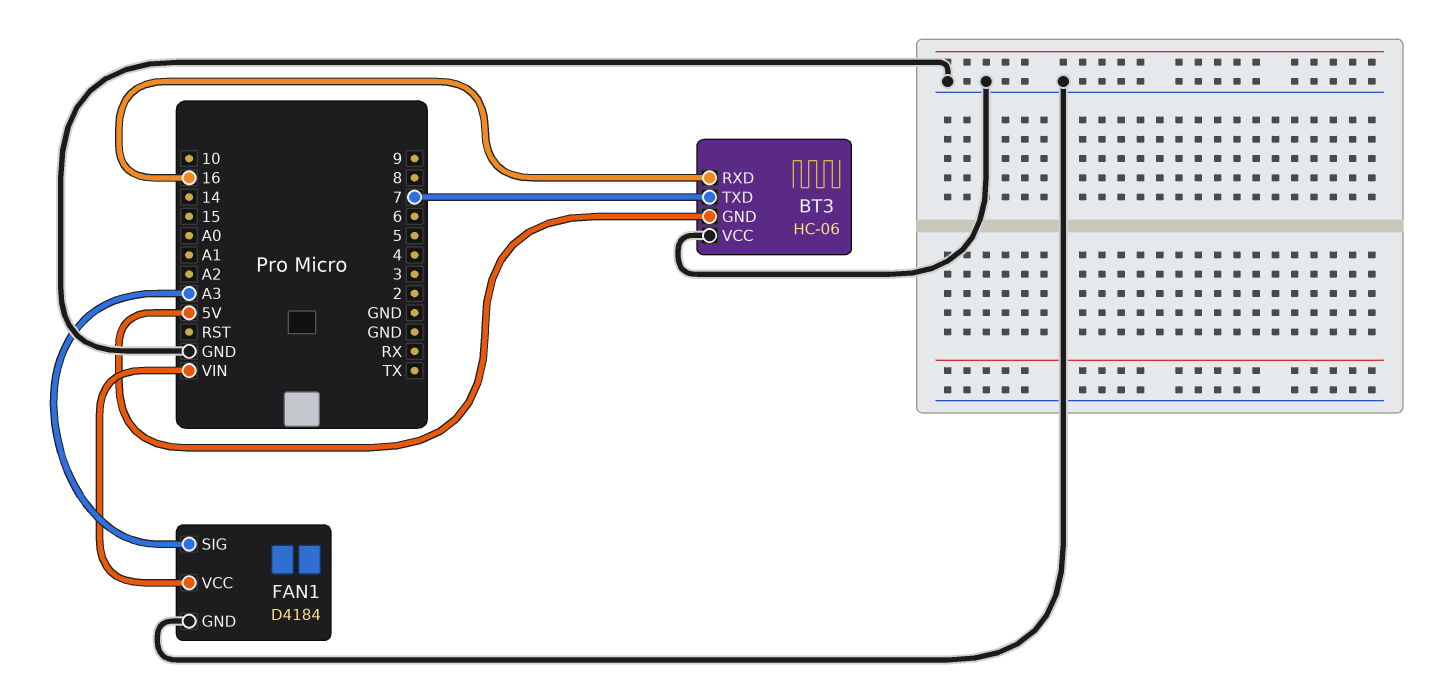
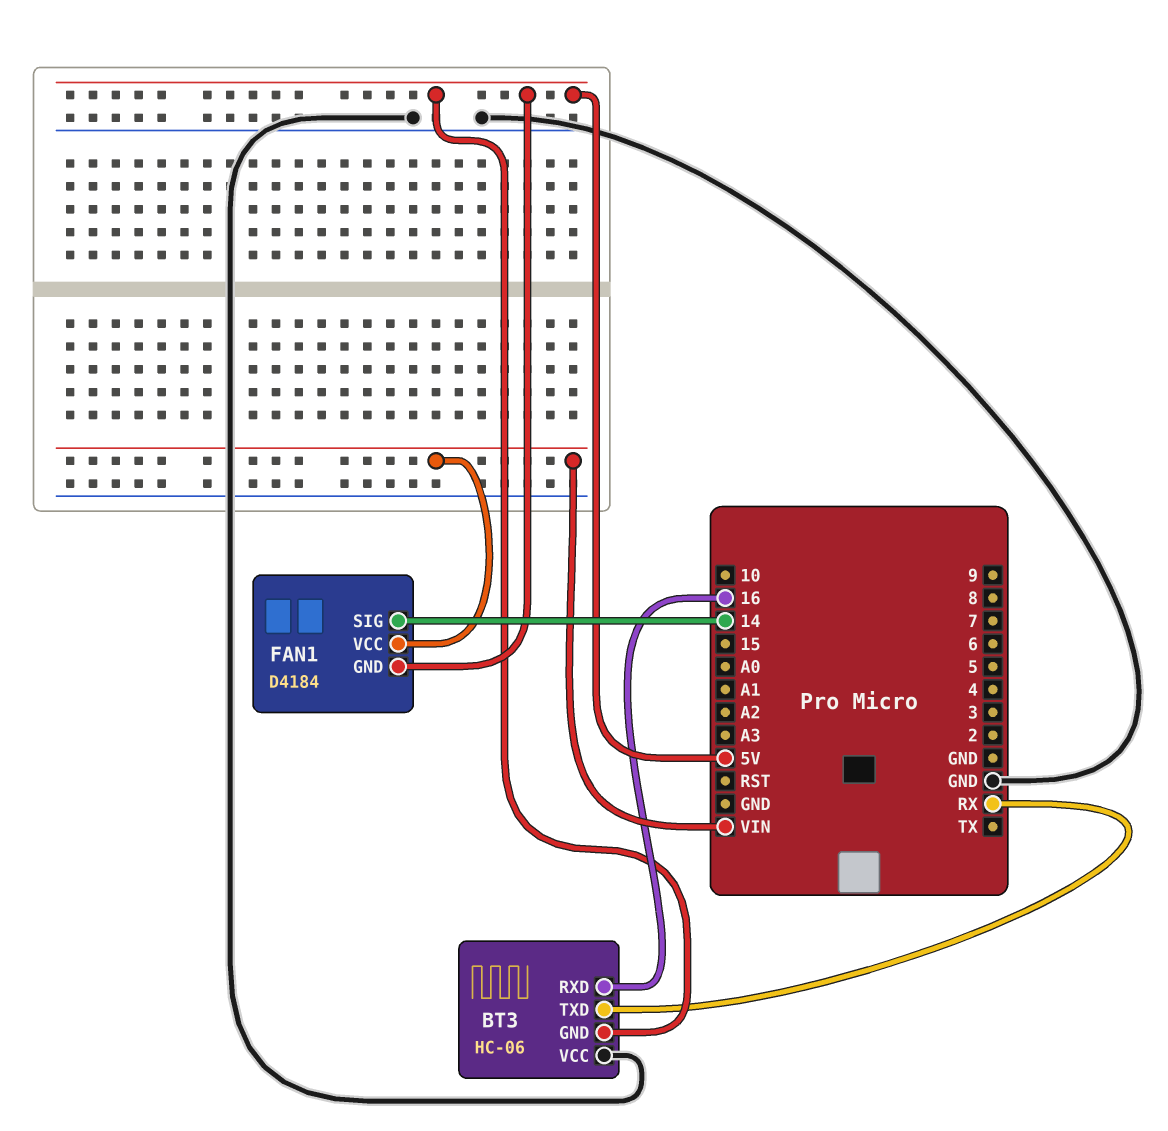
BT3 pin TXD: 7 -> RX
FAN1 pin GND: GND -> 5V
FAN1 pin SIG: A3 -> 14

